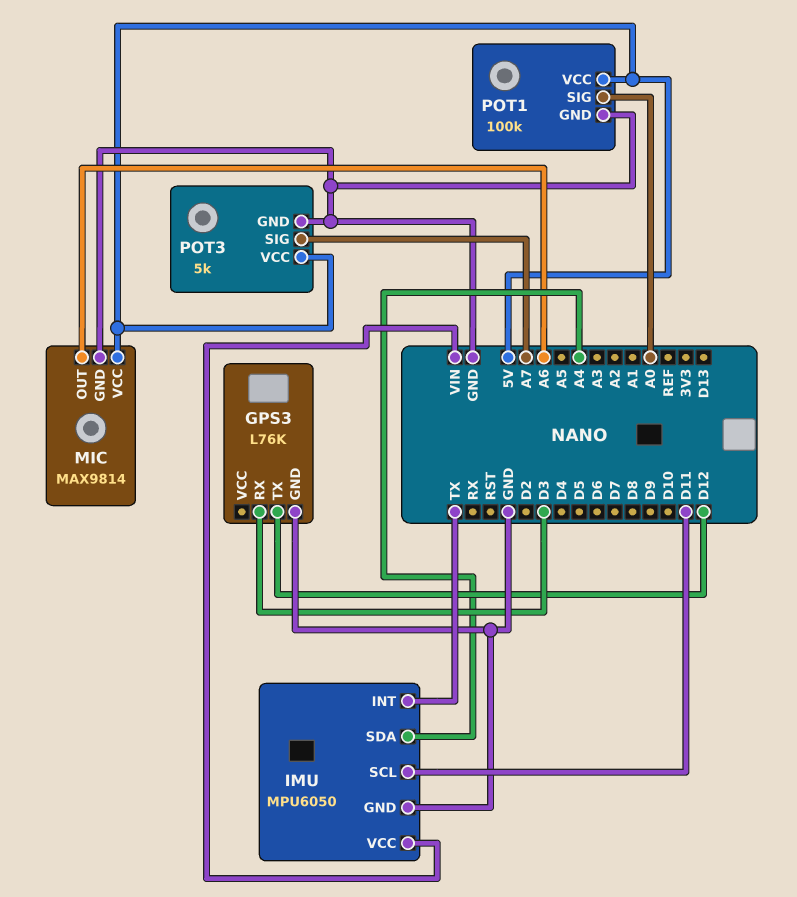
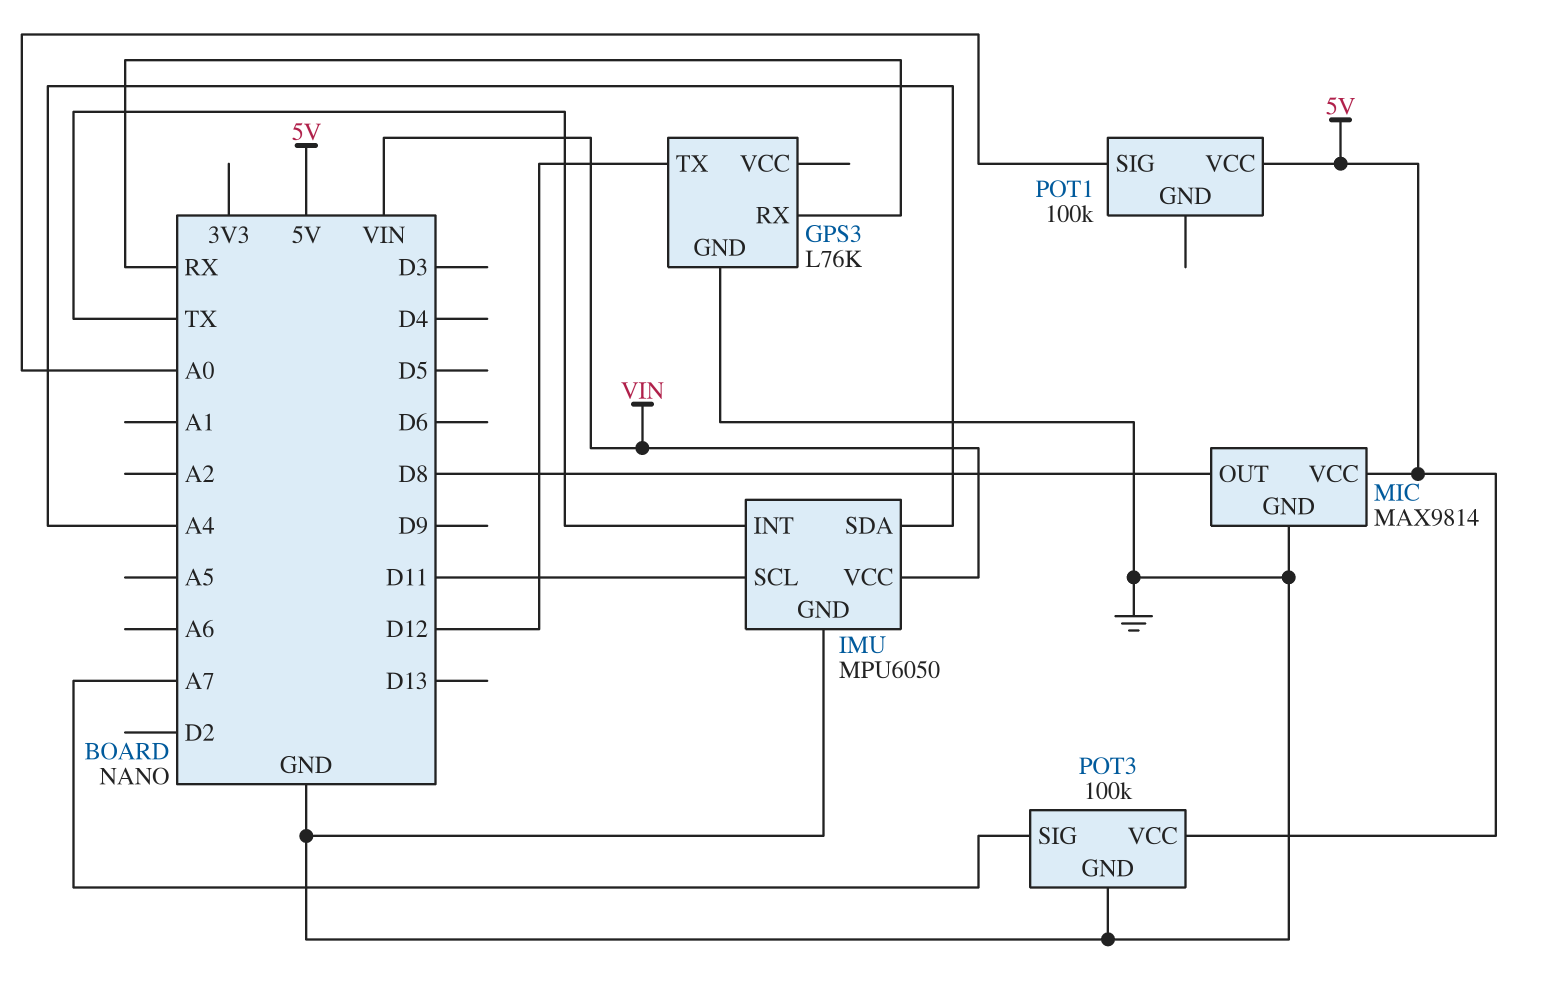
GPS3 pin RX: D3 -> RX
MIC pin OUT: A6 -> D8
POT1 pin GND: GND -> none
POT3: 5k -> 100k

